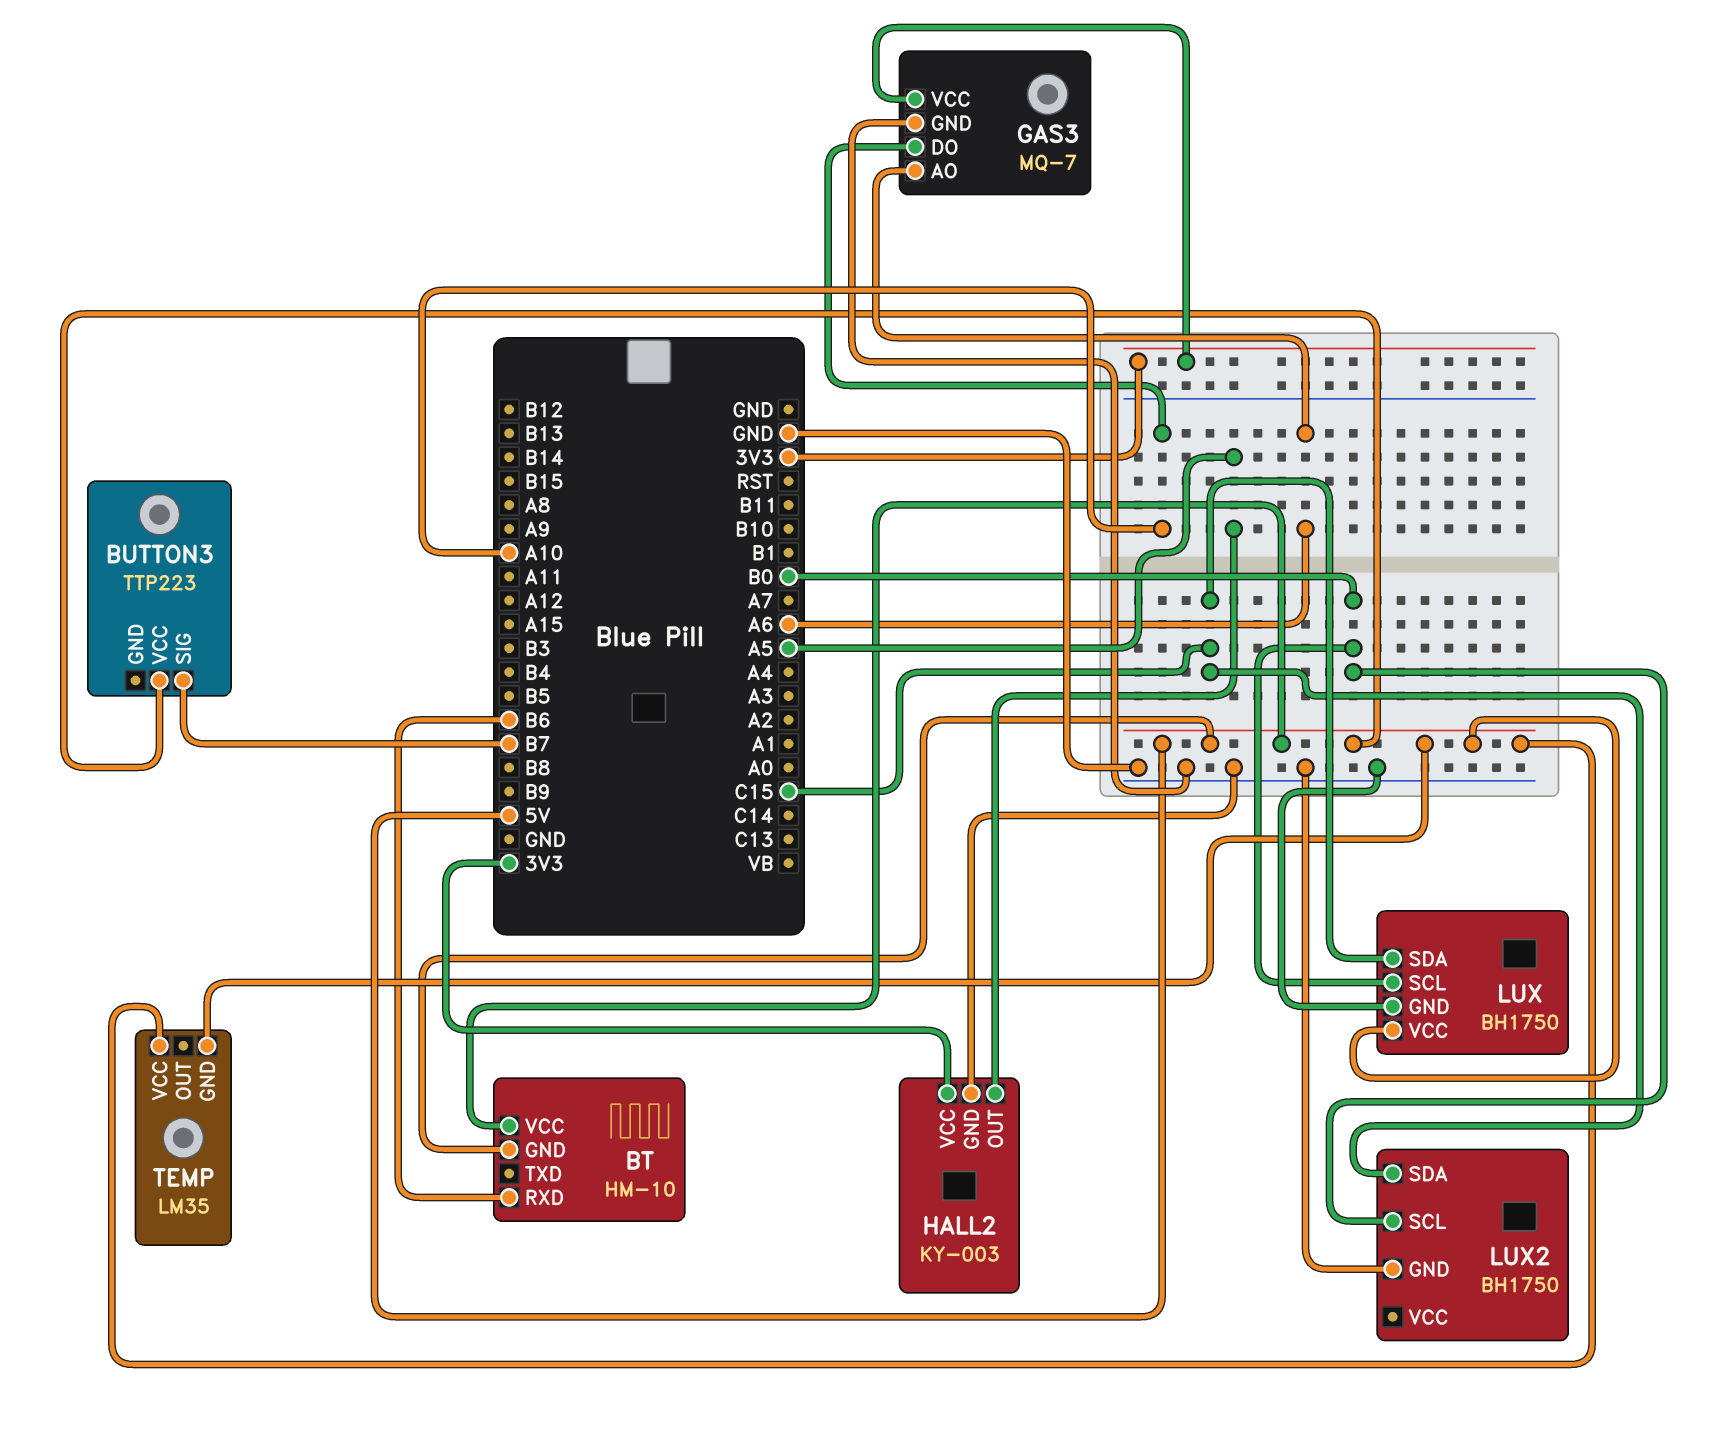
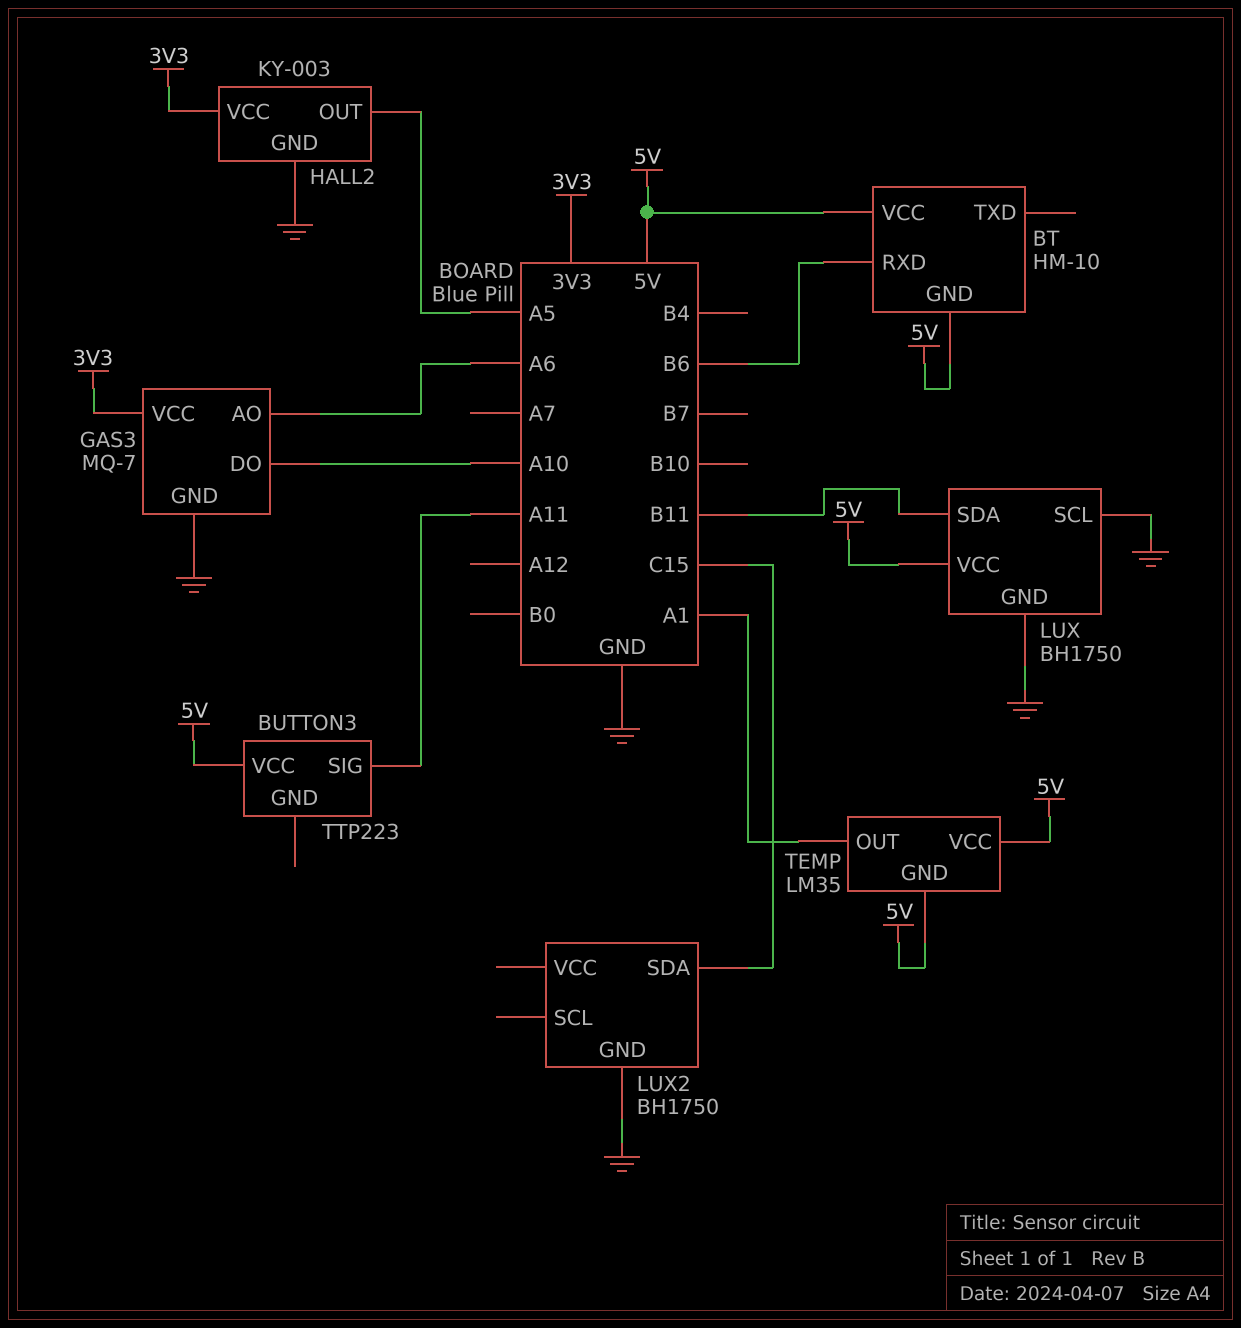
BUTTON3 pin SIG: B7 -> A11
LUX pin SCL: B0 -> GND
LUX pin SDA: C15 -> B11
LUX2 pin SCL: B0 -> none
TEMP pin OUT: none -> A1

